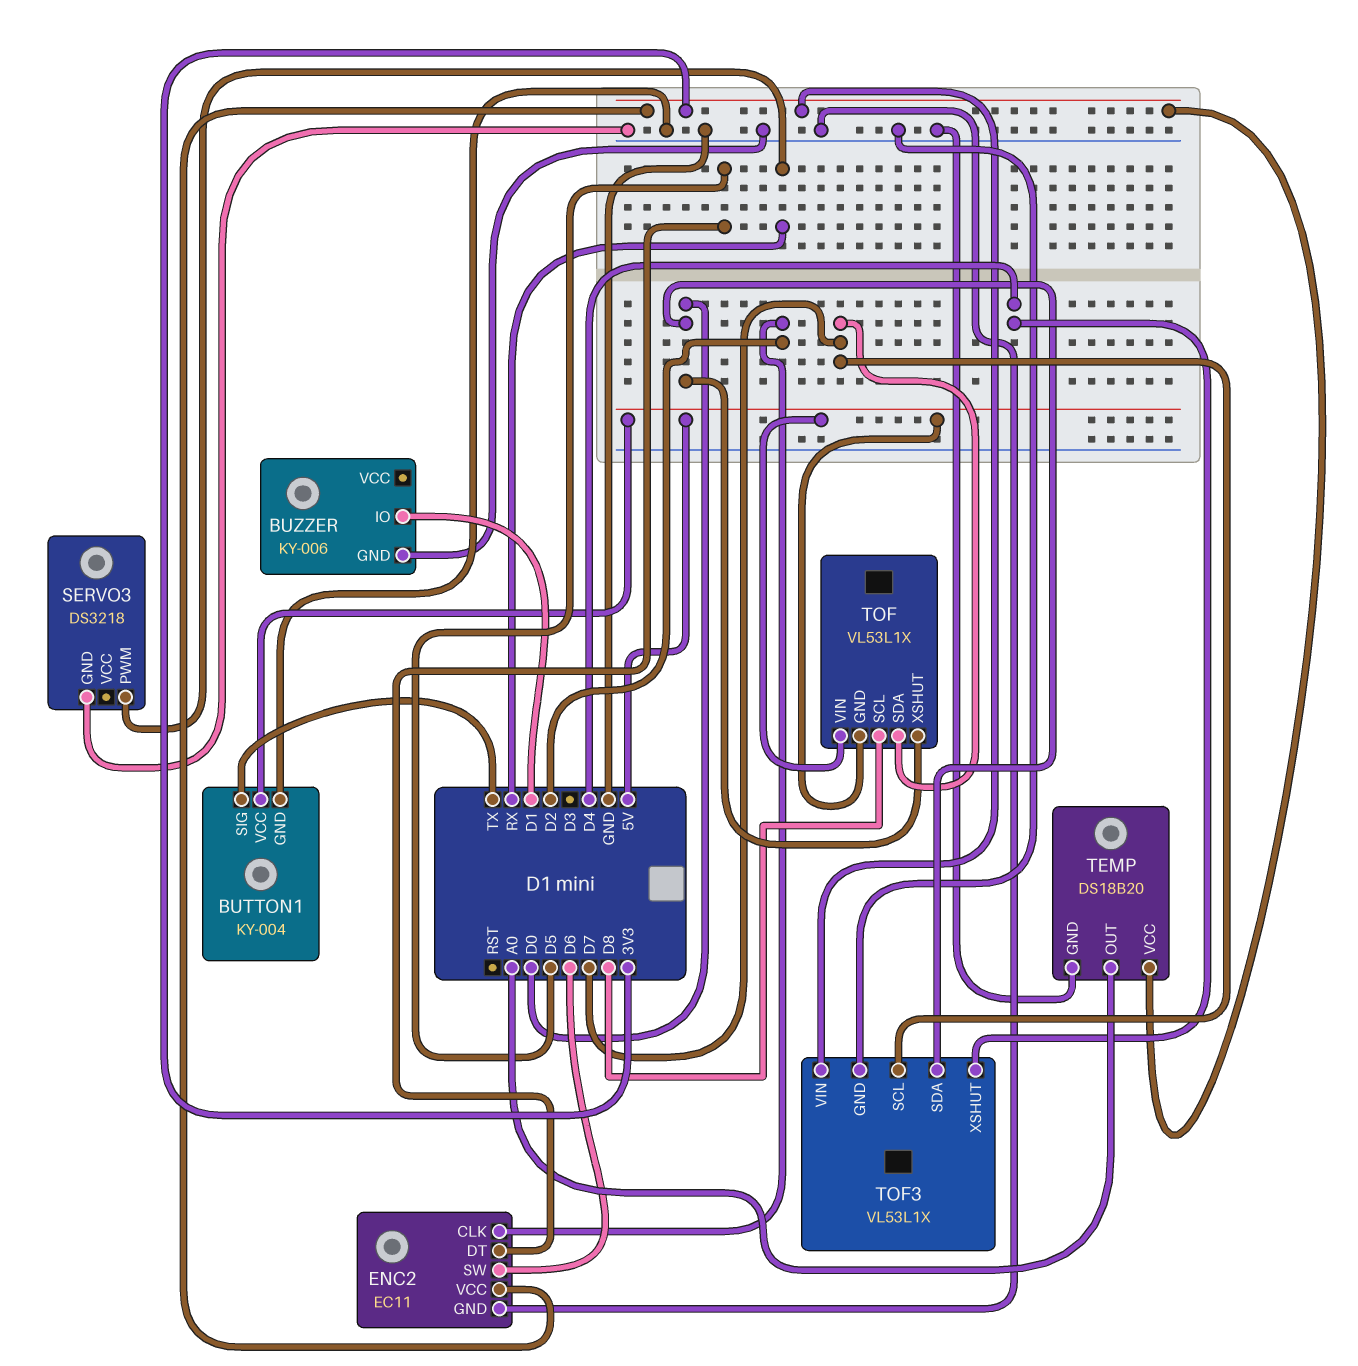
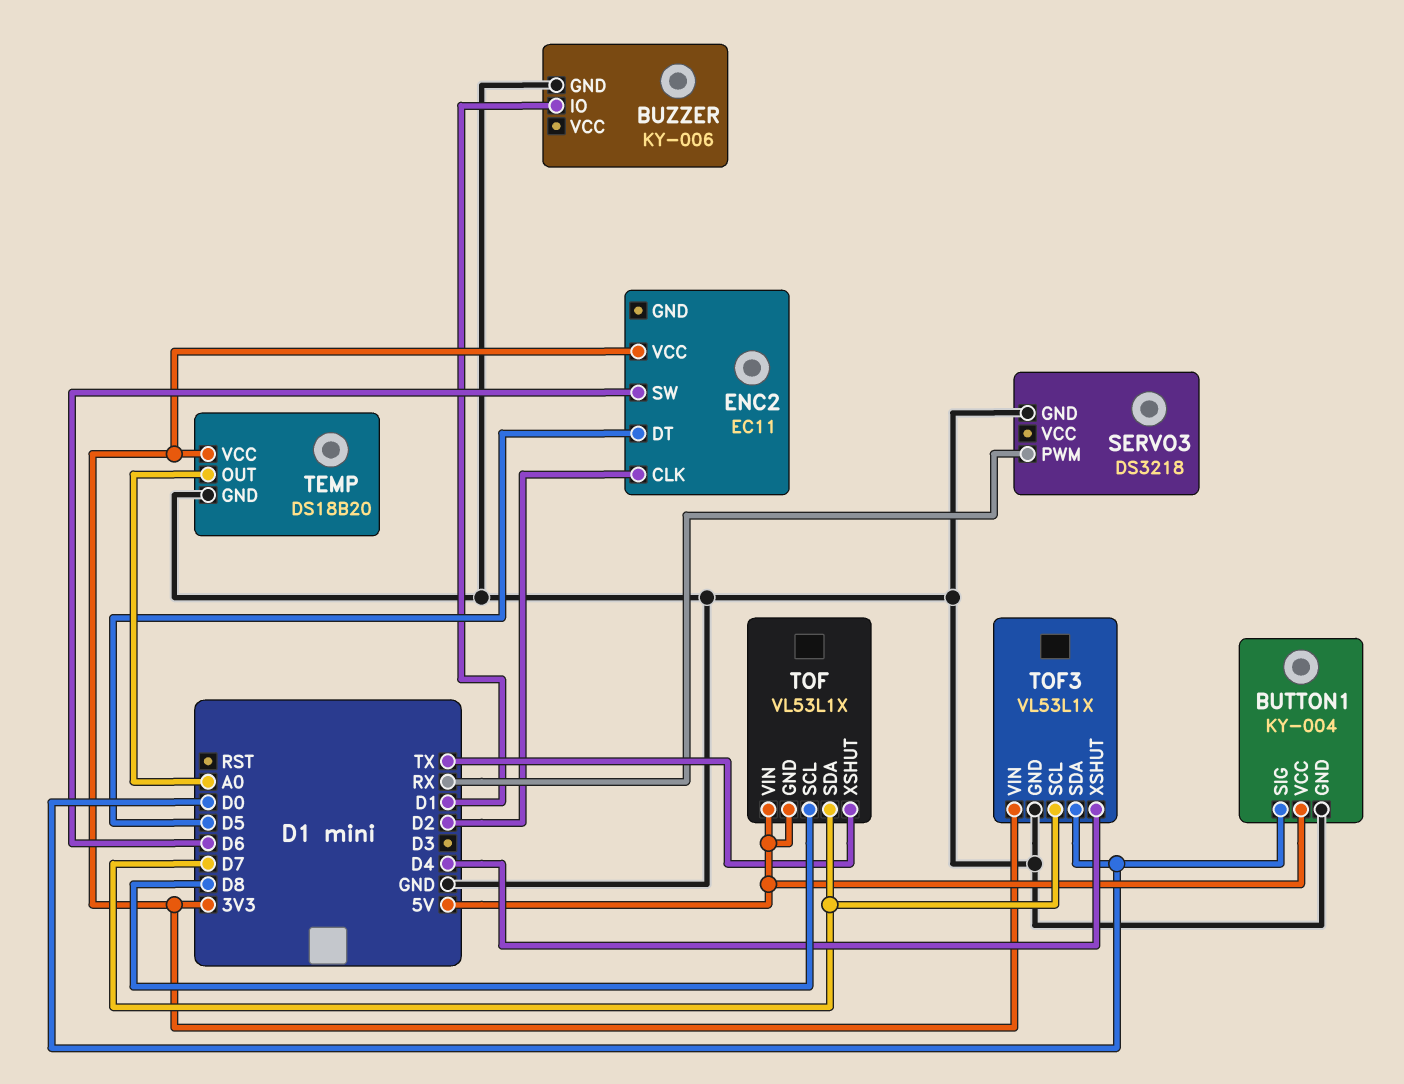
BUTTON1 pin SIG: TX -> D0
ENC2 pin GND: GND -> none
TOF pin XSHUT: D0 -> TX

